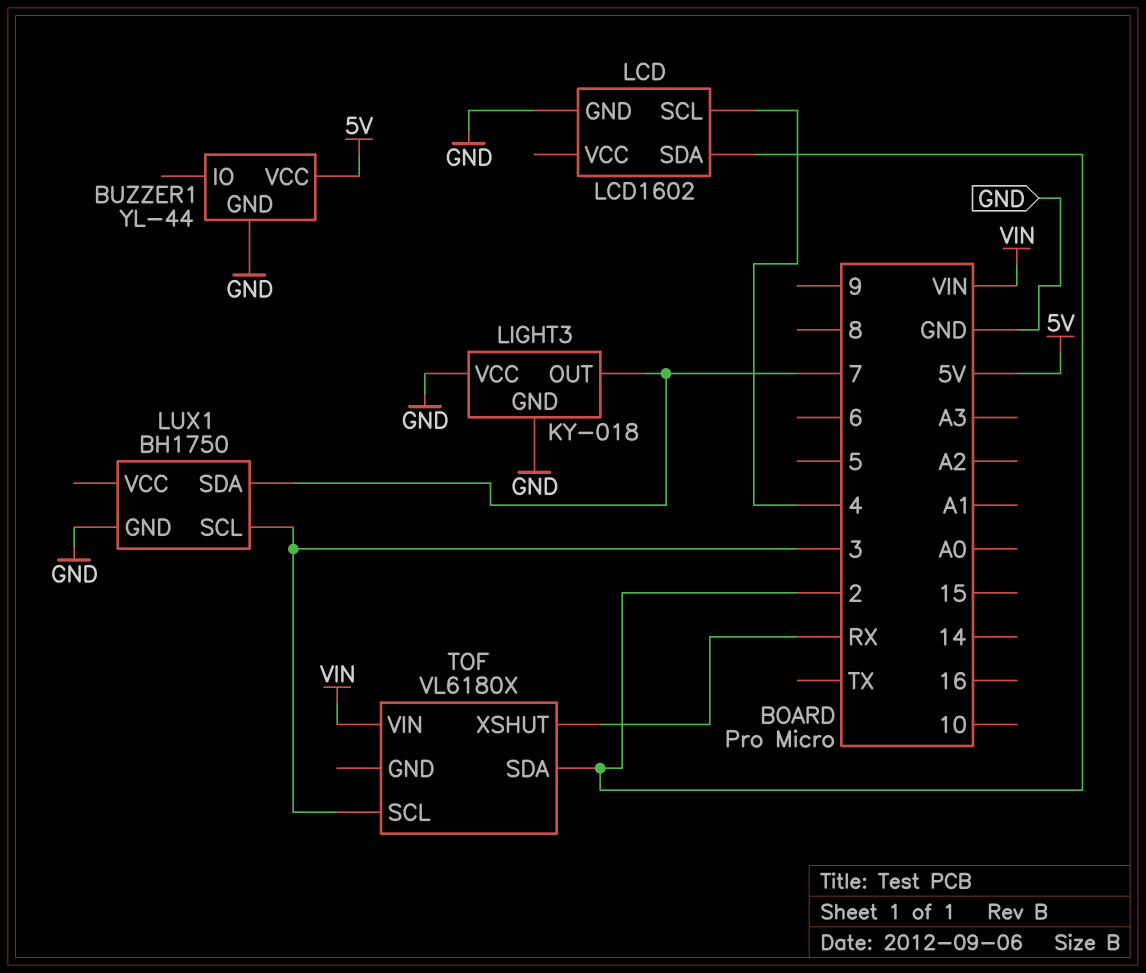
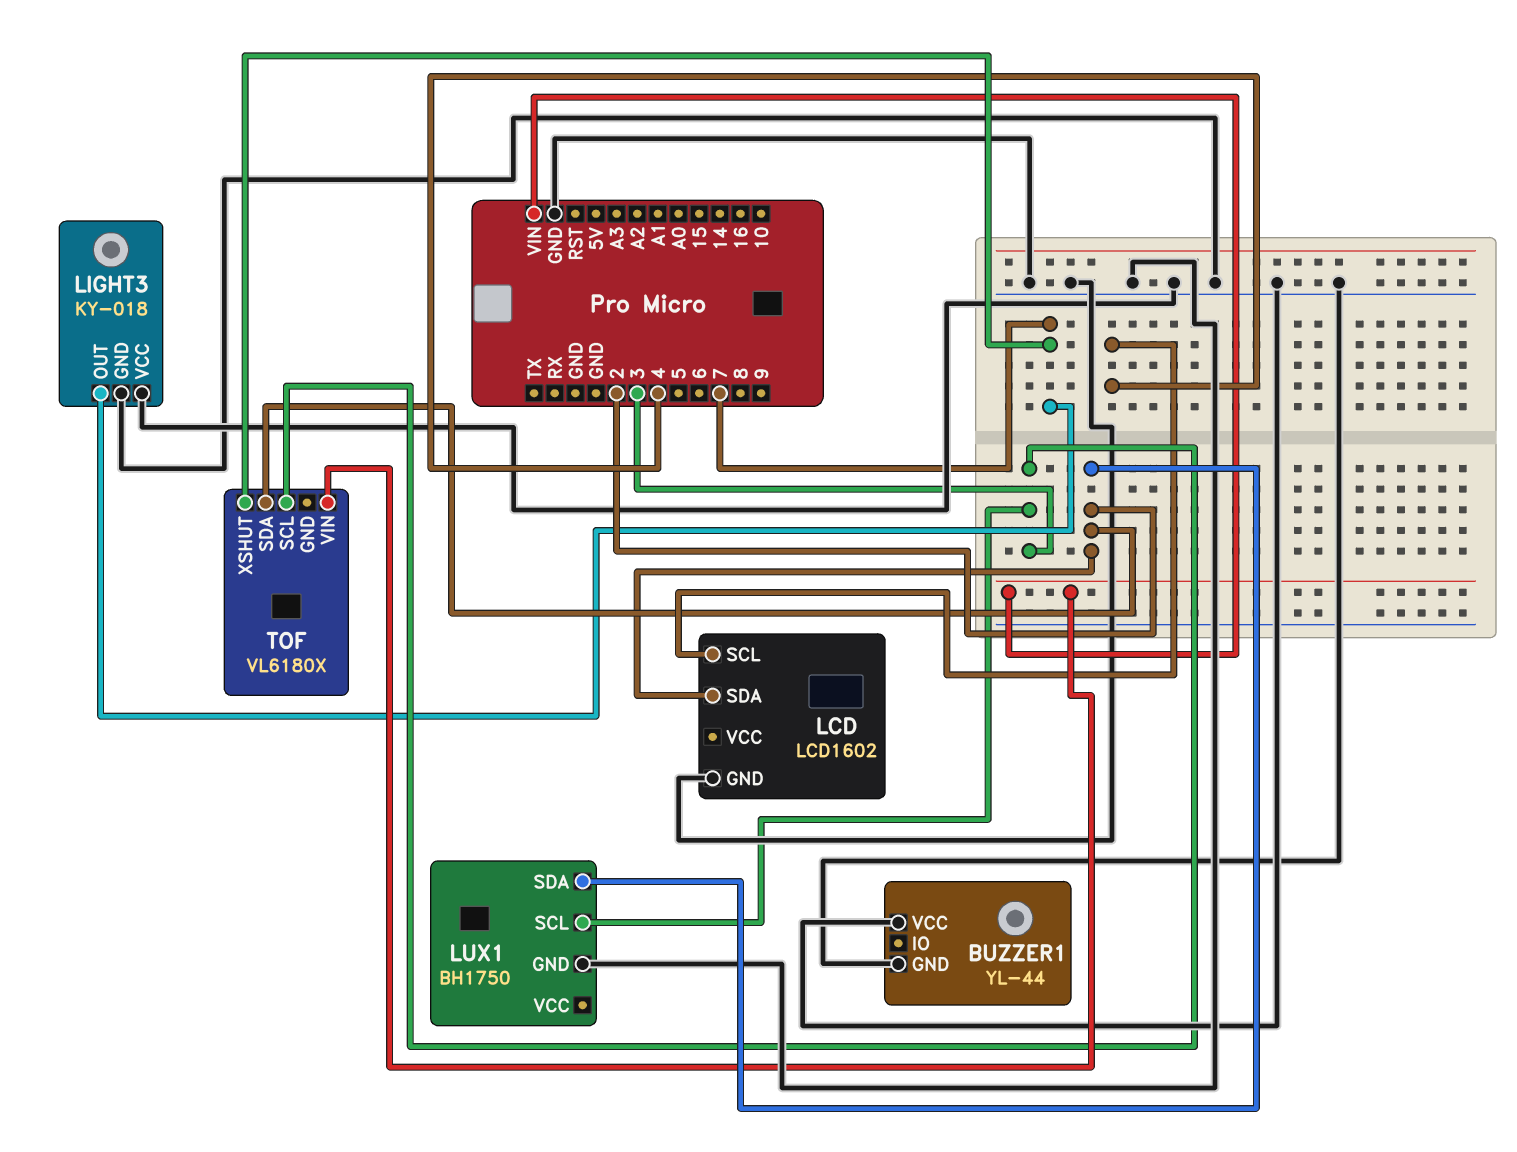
BUZZER1 pin VCC: 5V -> GND
LUX1 pin SDA: 7 -> 2
TOF pin XSHUT: RX -> 7

